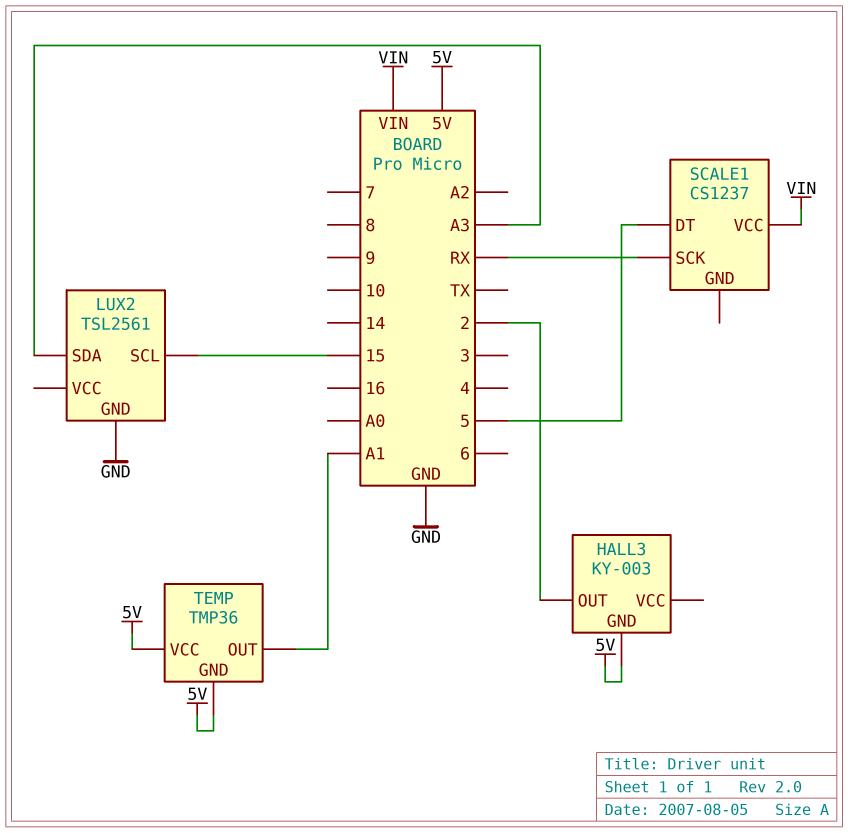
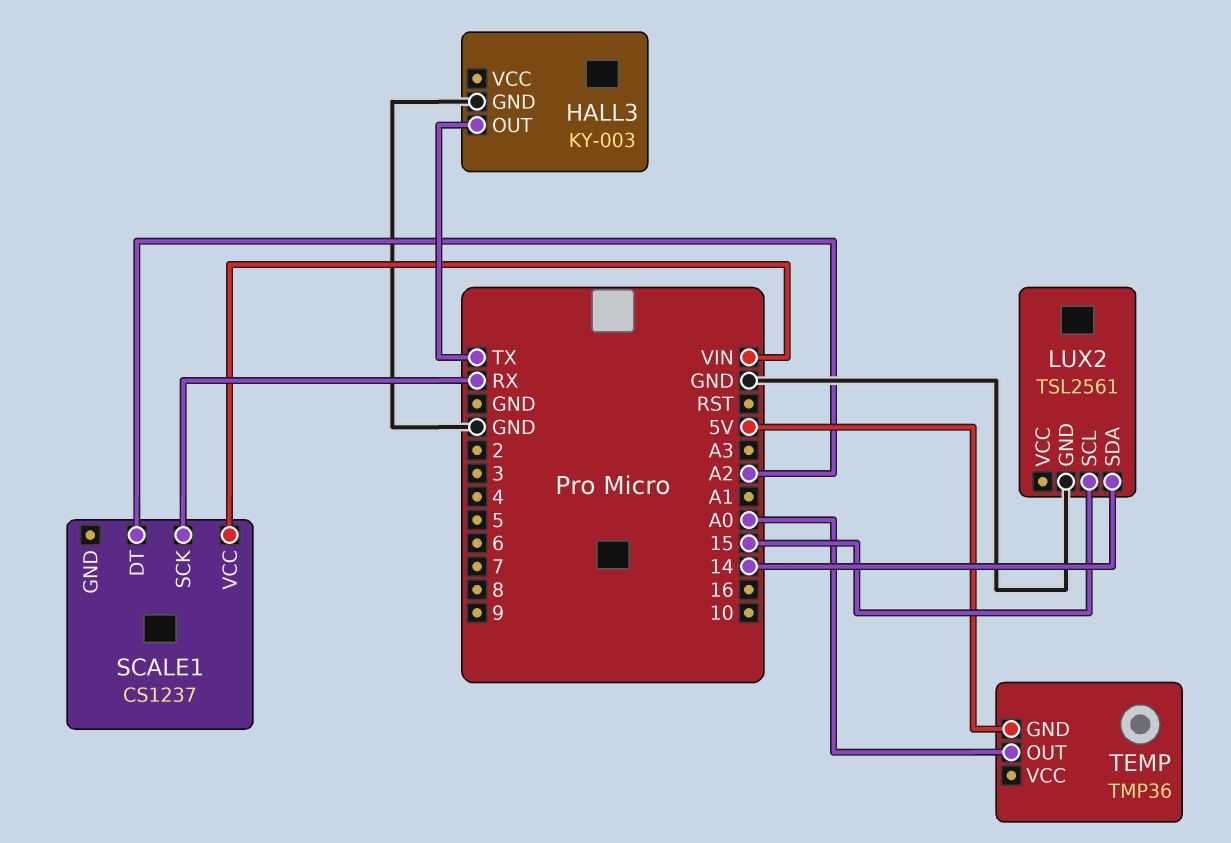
HALL3 pin GND: 5V -> GND
HALL3 pin OUT: 2 -> TX
LUX2 pin SDA: A3 -> 14
SCALE1 pin DT: 5 -> A2
TEMP pin OUT: A1 -> A0
TEMP pin VCC: 5V -> none

